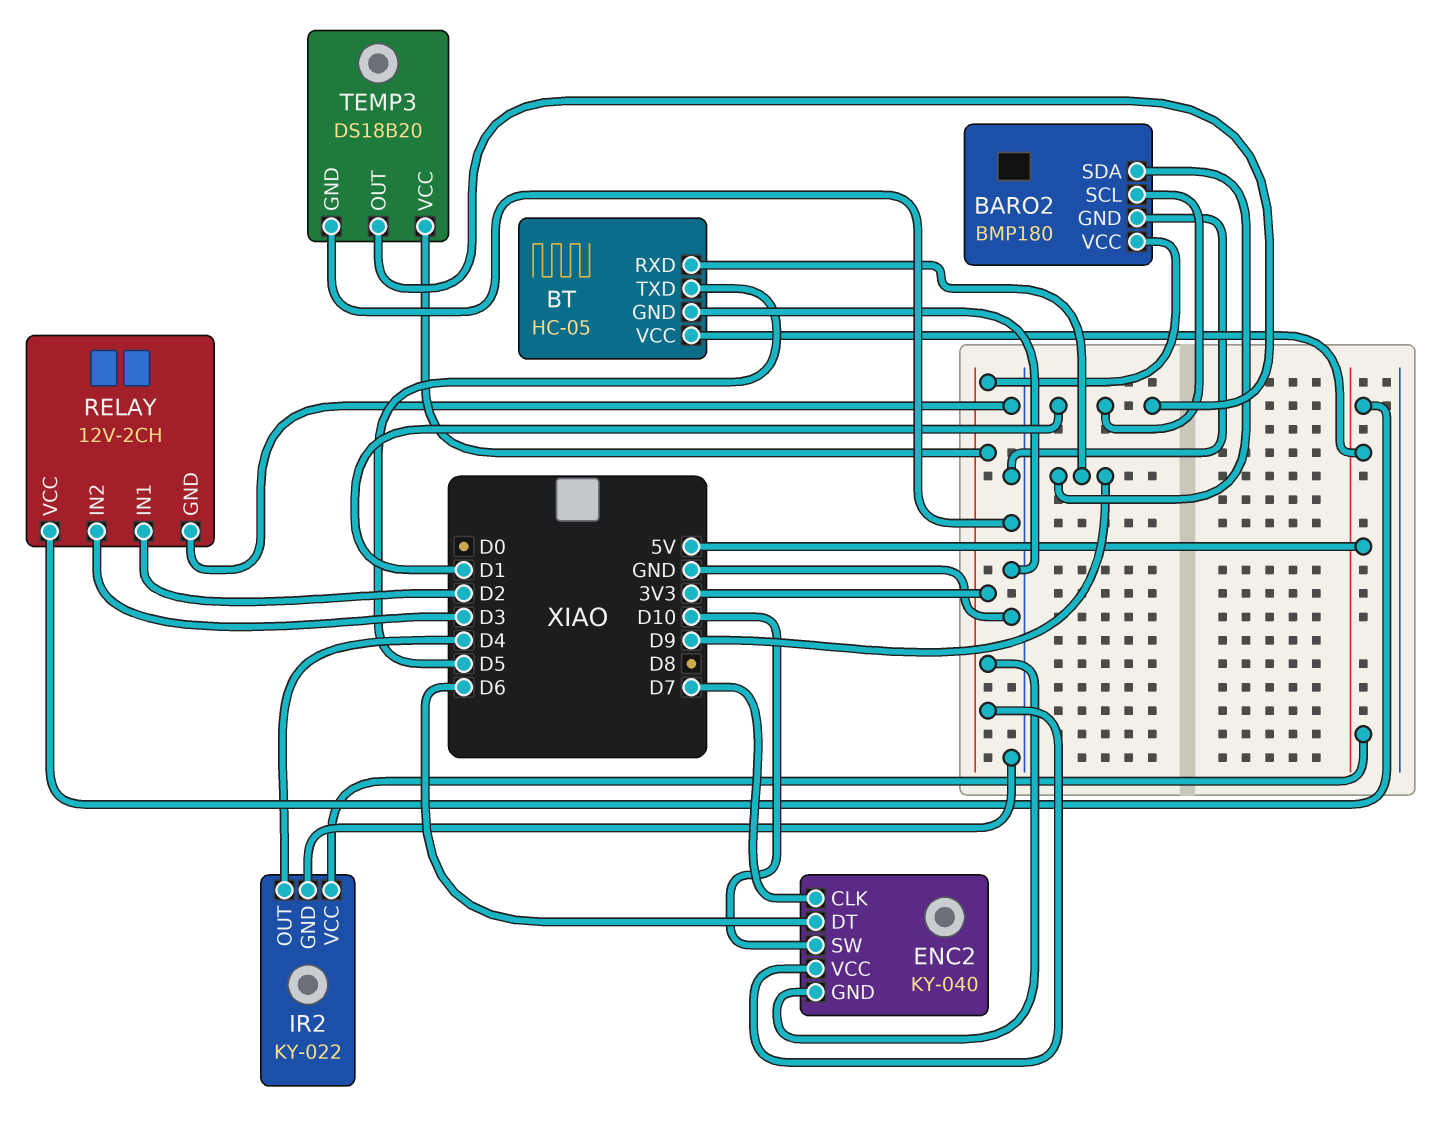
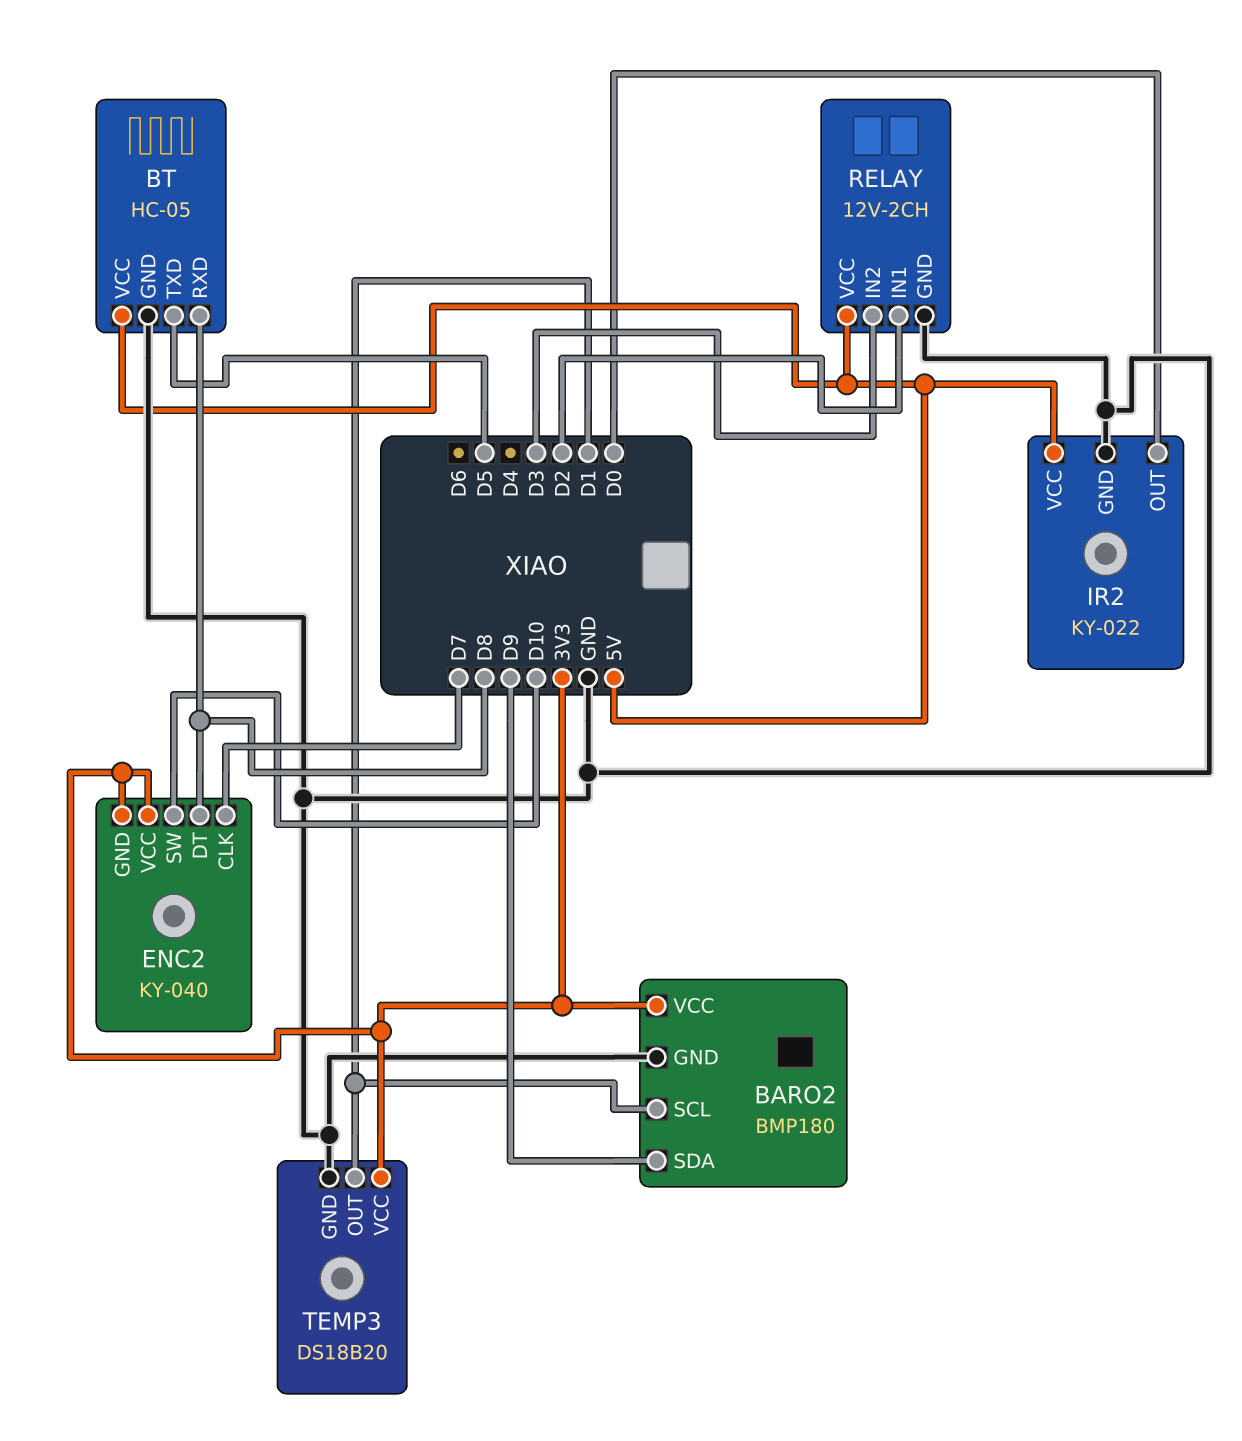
BT pin RXD: D9 -> D8
ENC2 pin DT: D6 -> D8
IR2 pin OUT: D4 -> D0

